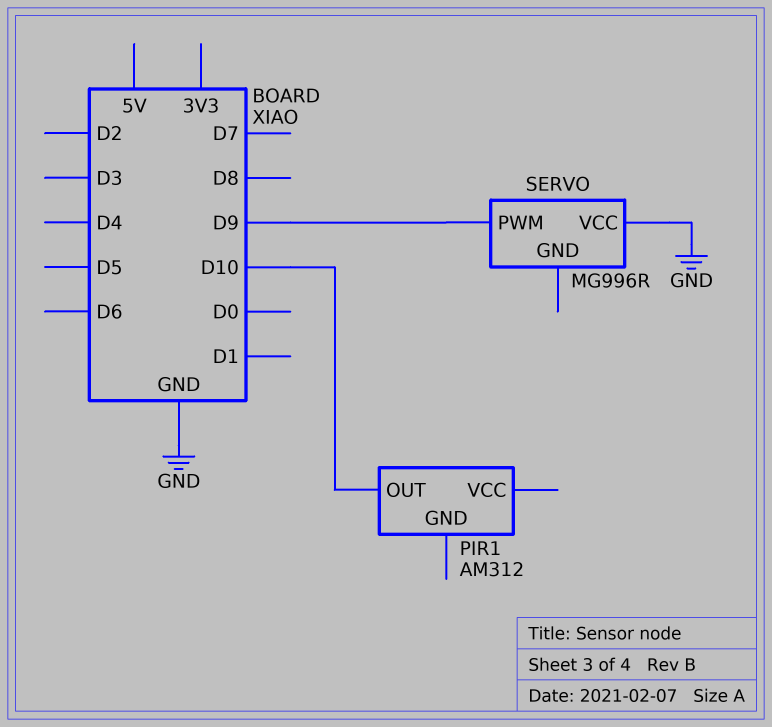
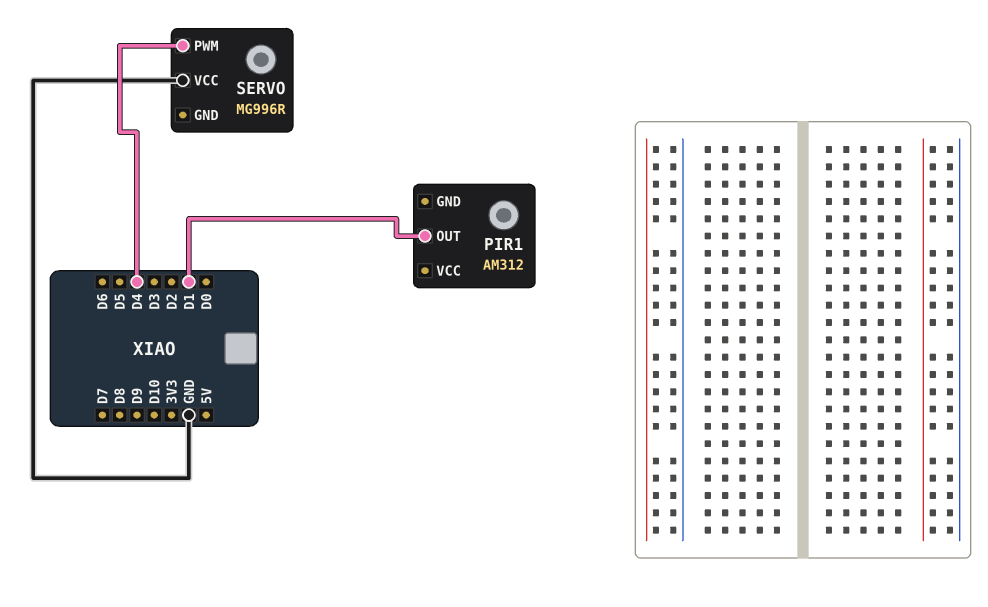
PIR1 pin OUT: D10 -> D1
SERVO pin PWM: D9 -> D4

